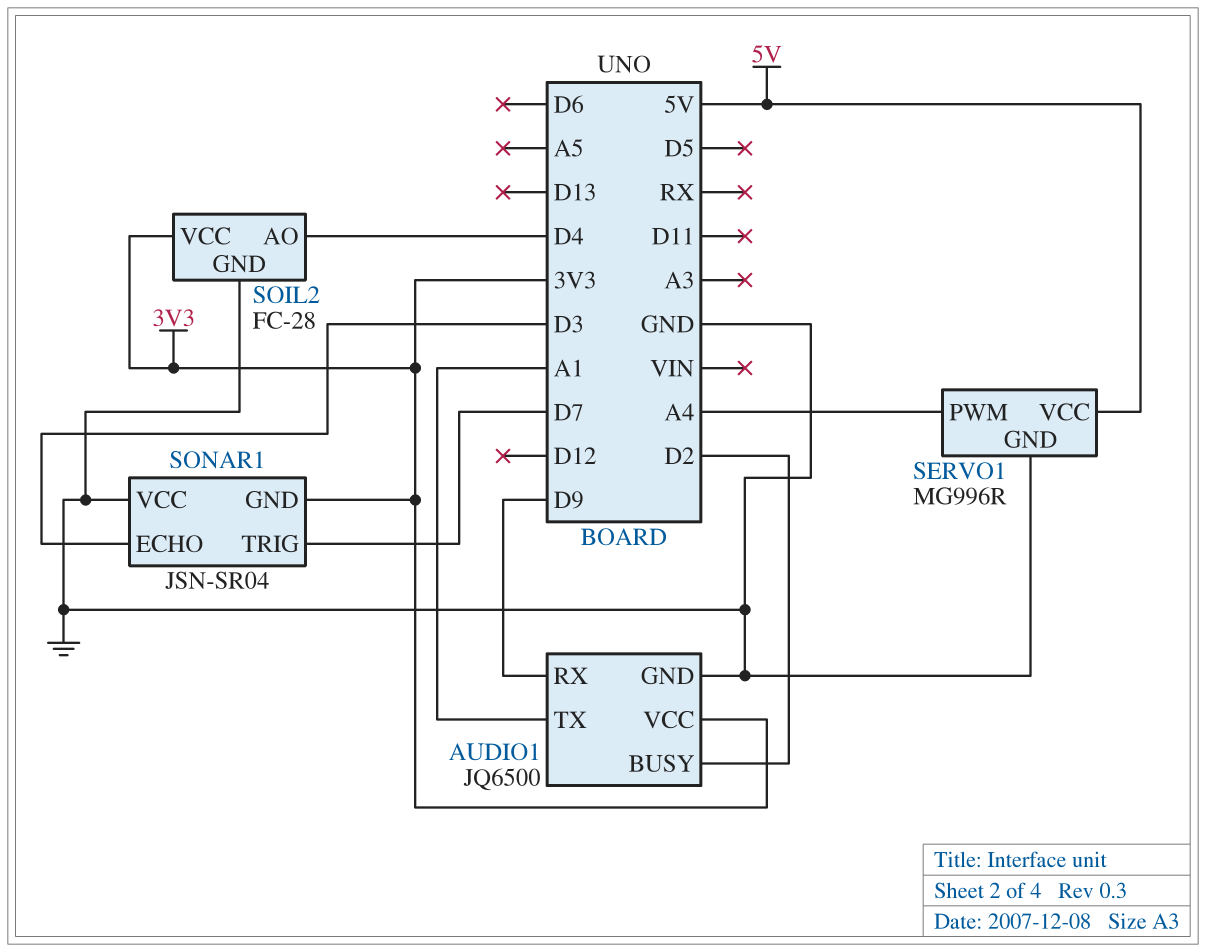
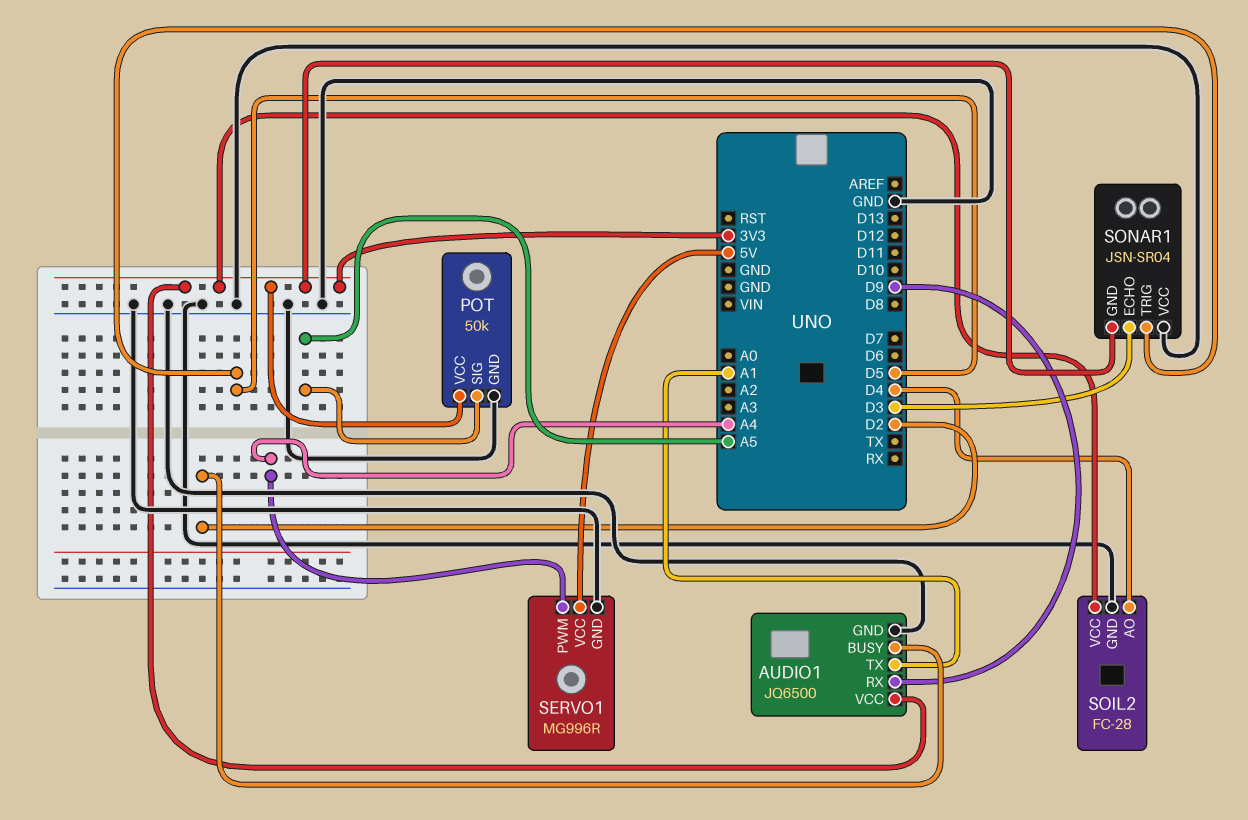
POT: none -> 50k
POT pin GND: none -> GND
POT pin SIG: none -> A5
POT pin VCC: none -> 3V3
SONAR1 pin TRIG: D7 -> D5

